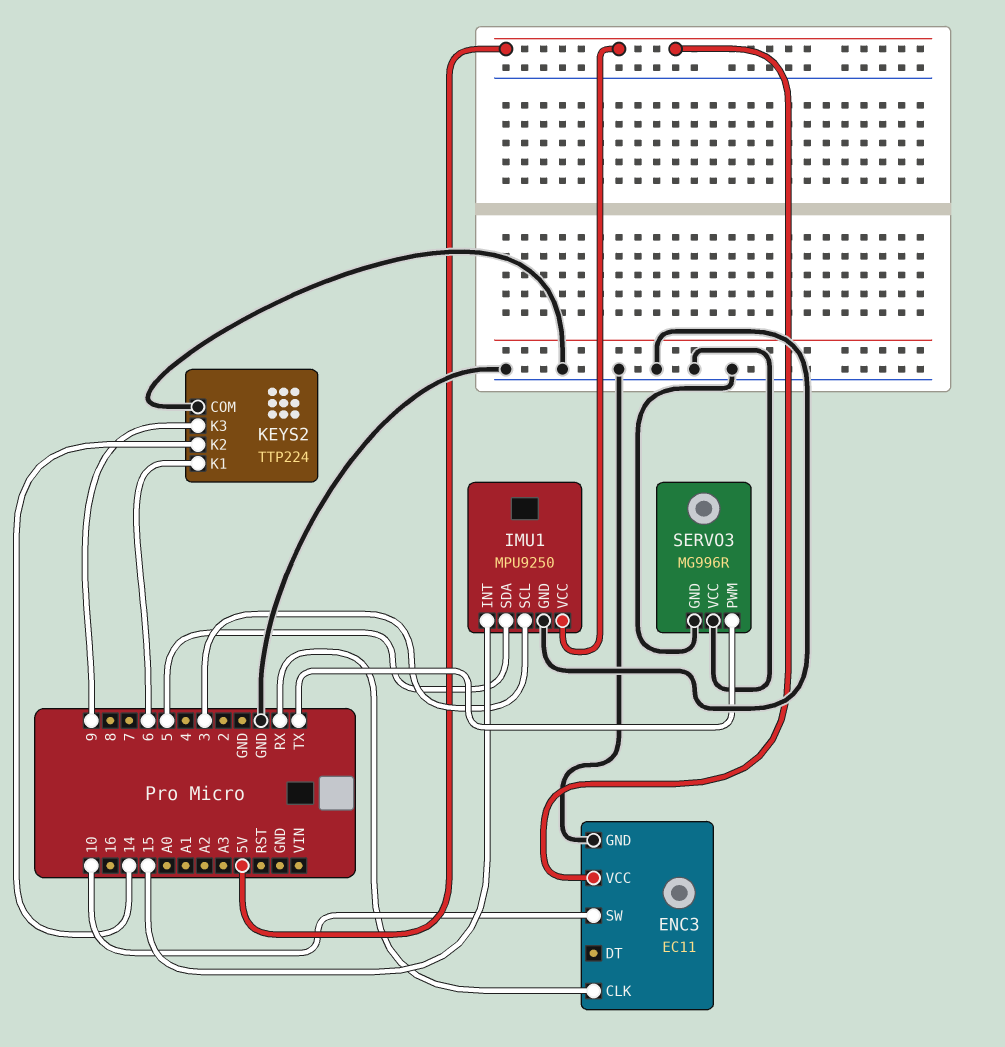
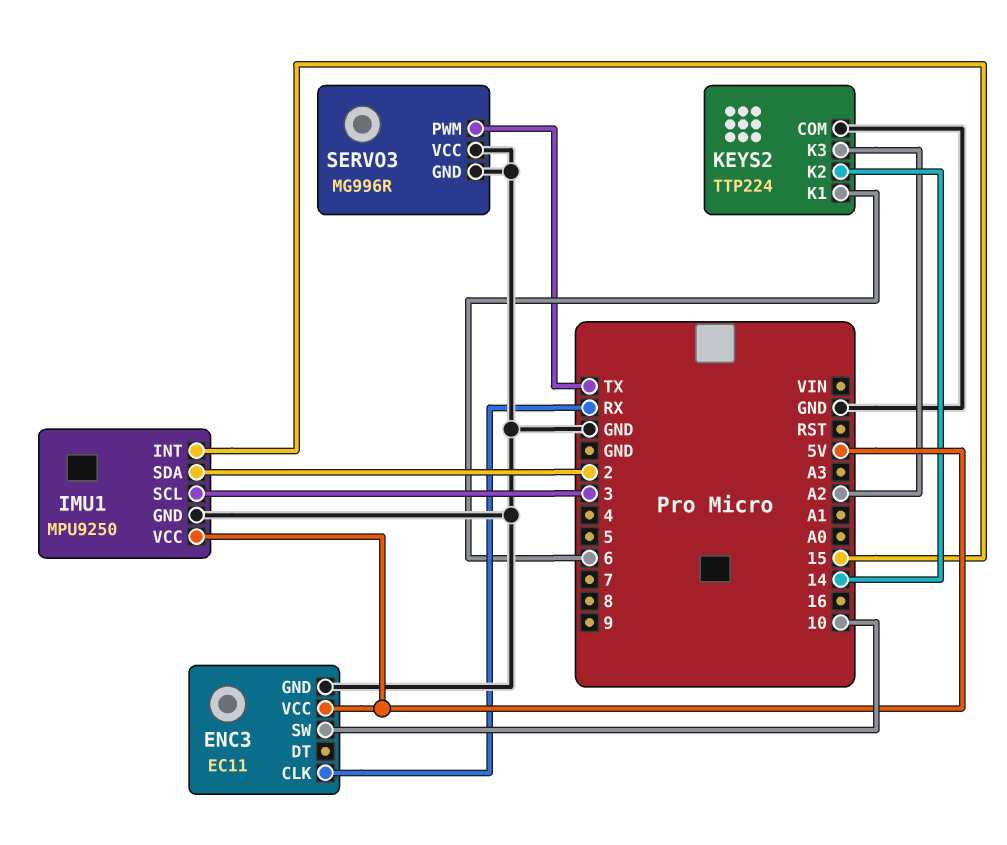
IMU1 pin SDA: 5 -> 2
KEYS2 pin K3: 9 -> A2

